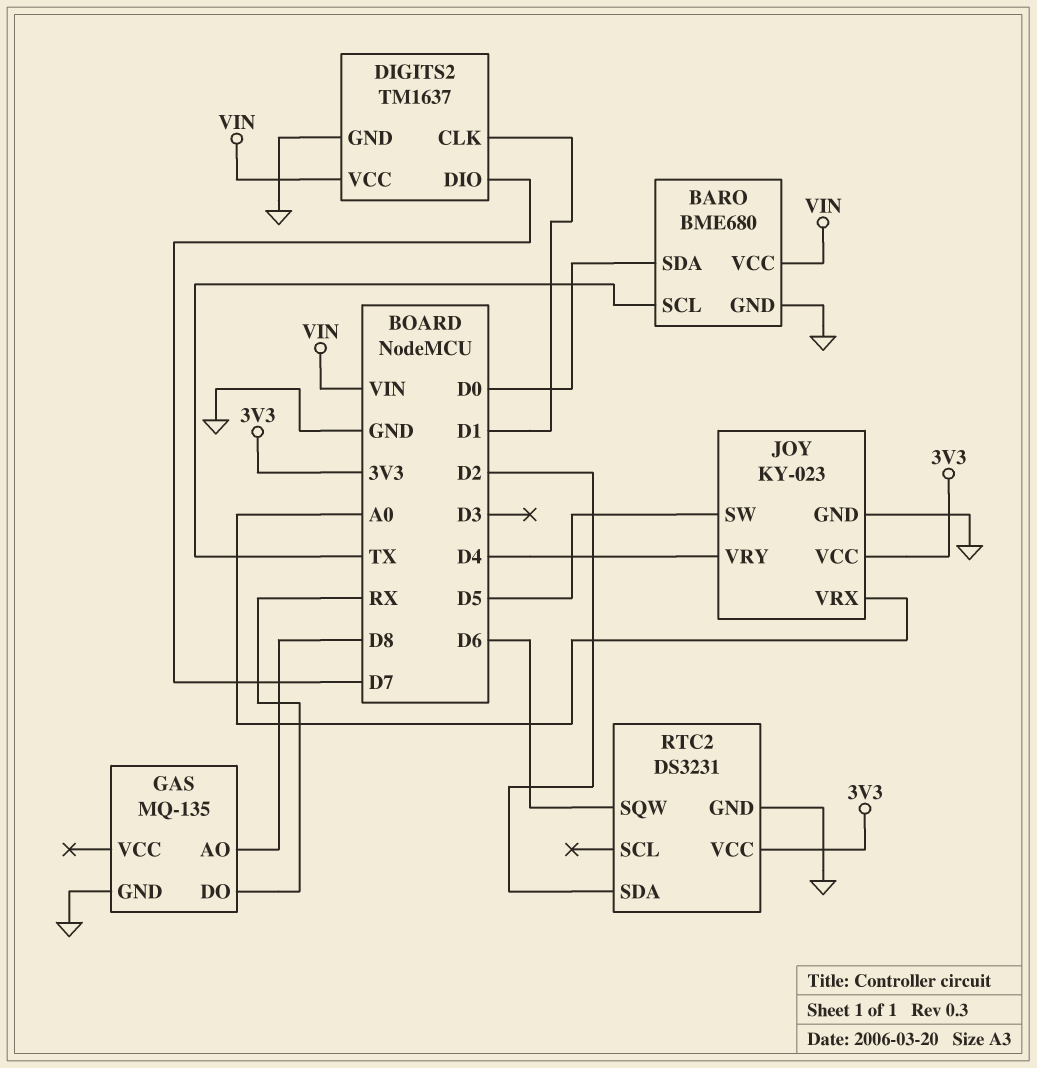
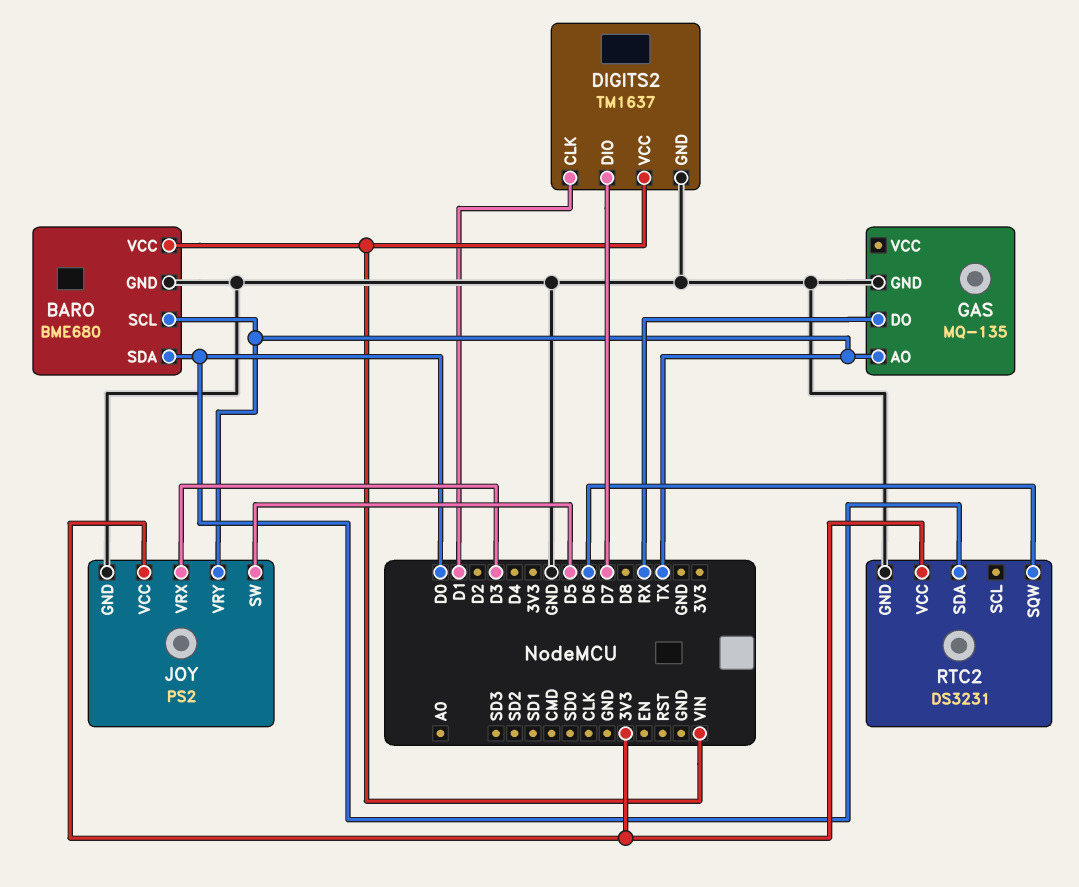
GAS pin AO: D8 -> TX
JOY: KY-023 -> PS2
JOY pin VRX: A0 -> D3
JOY pin VRY: D4 -> TX
RTC2 pin SDA: D2 -> D0

